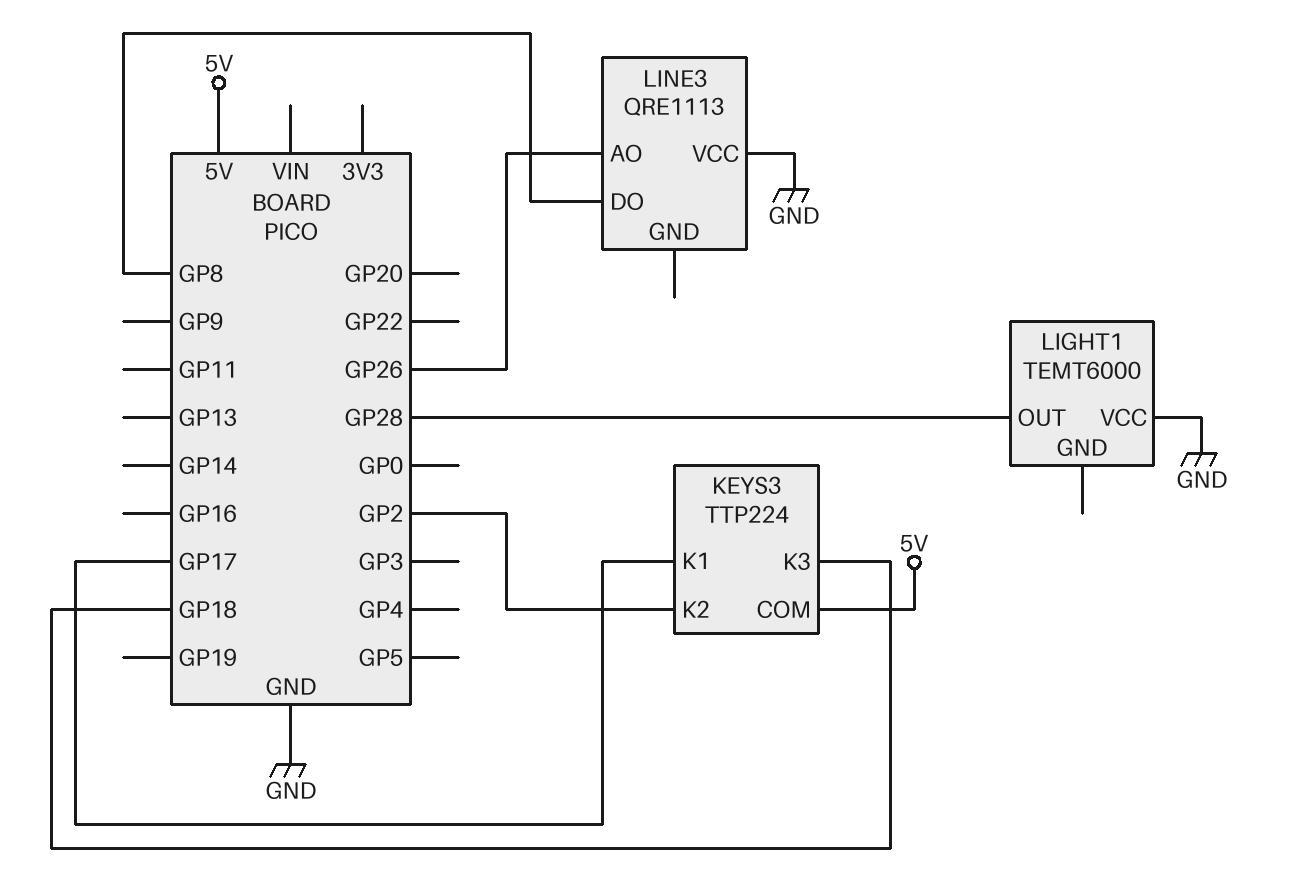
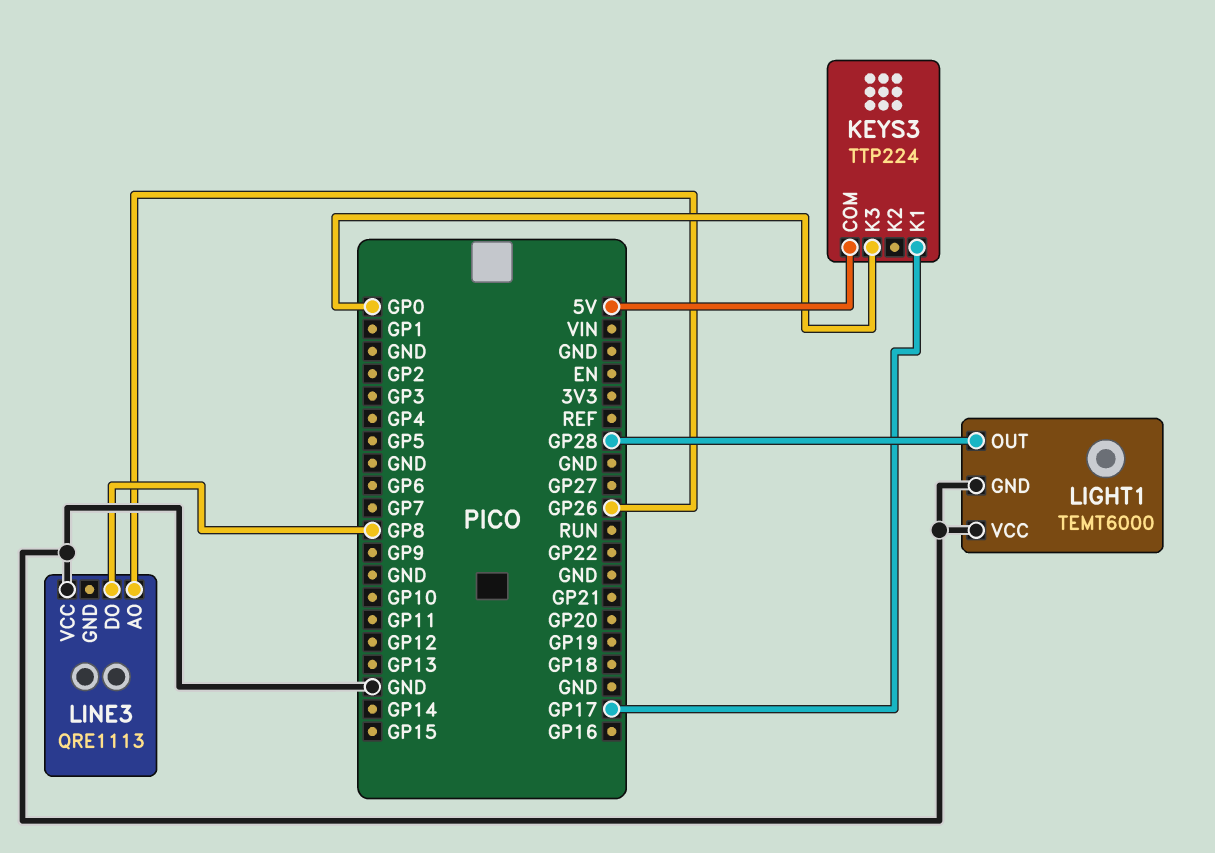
KEYS3 pin K2: GP2 -> none
KEYS3 pin K3: GP18 -> GP0
LIGHT1 pin GND: none -> GND

